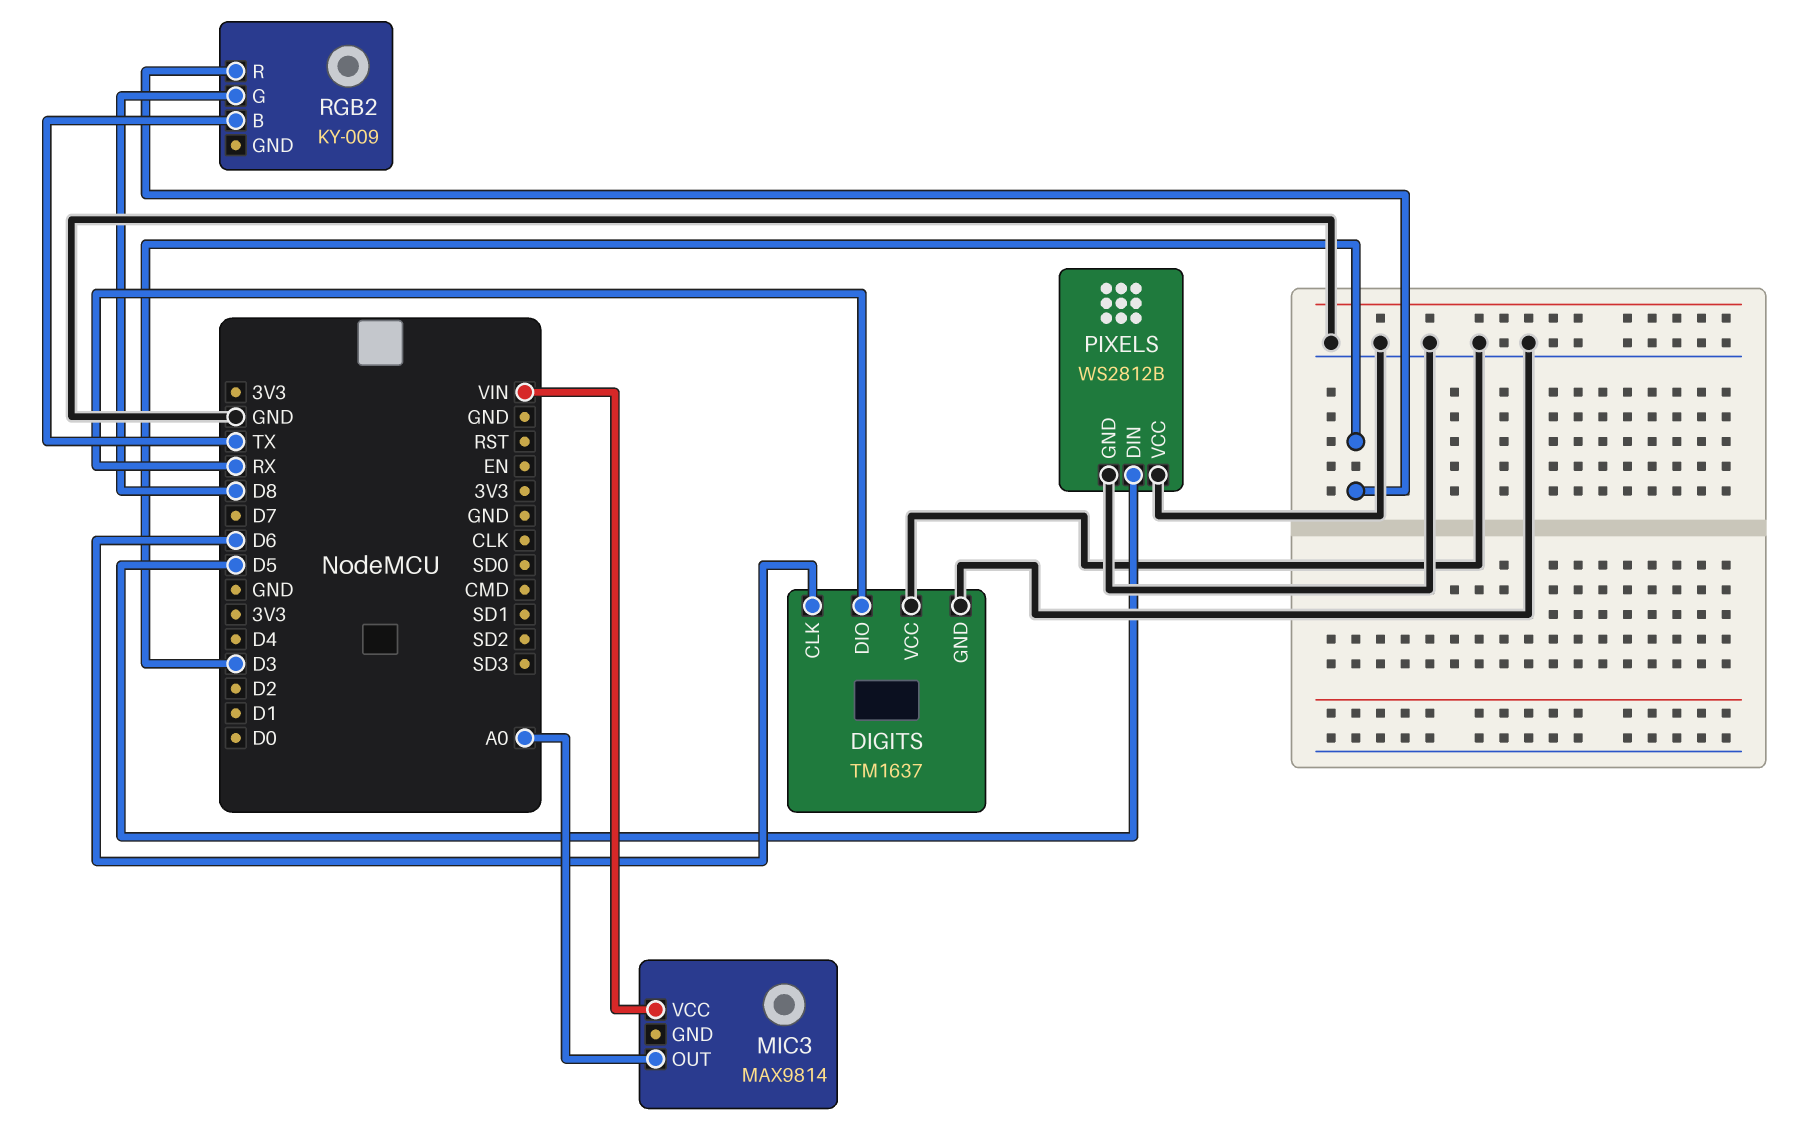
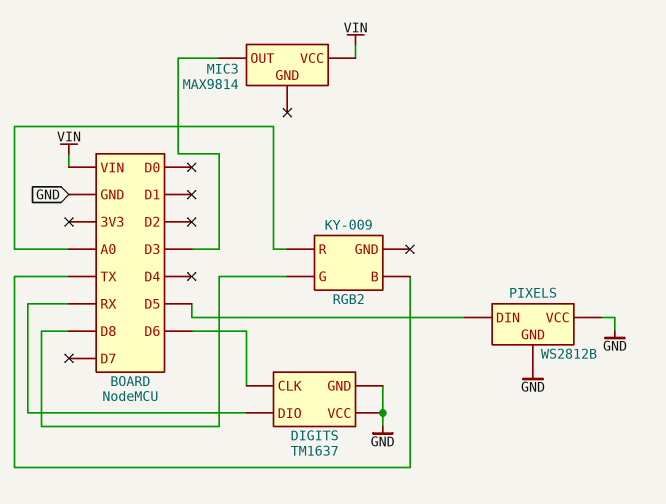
MIC3 pin OUT: A0 -> D3
RGB2 pin R: D3 -> A0

